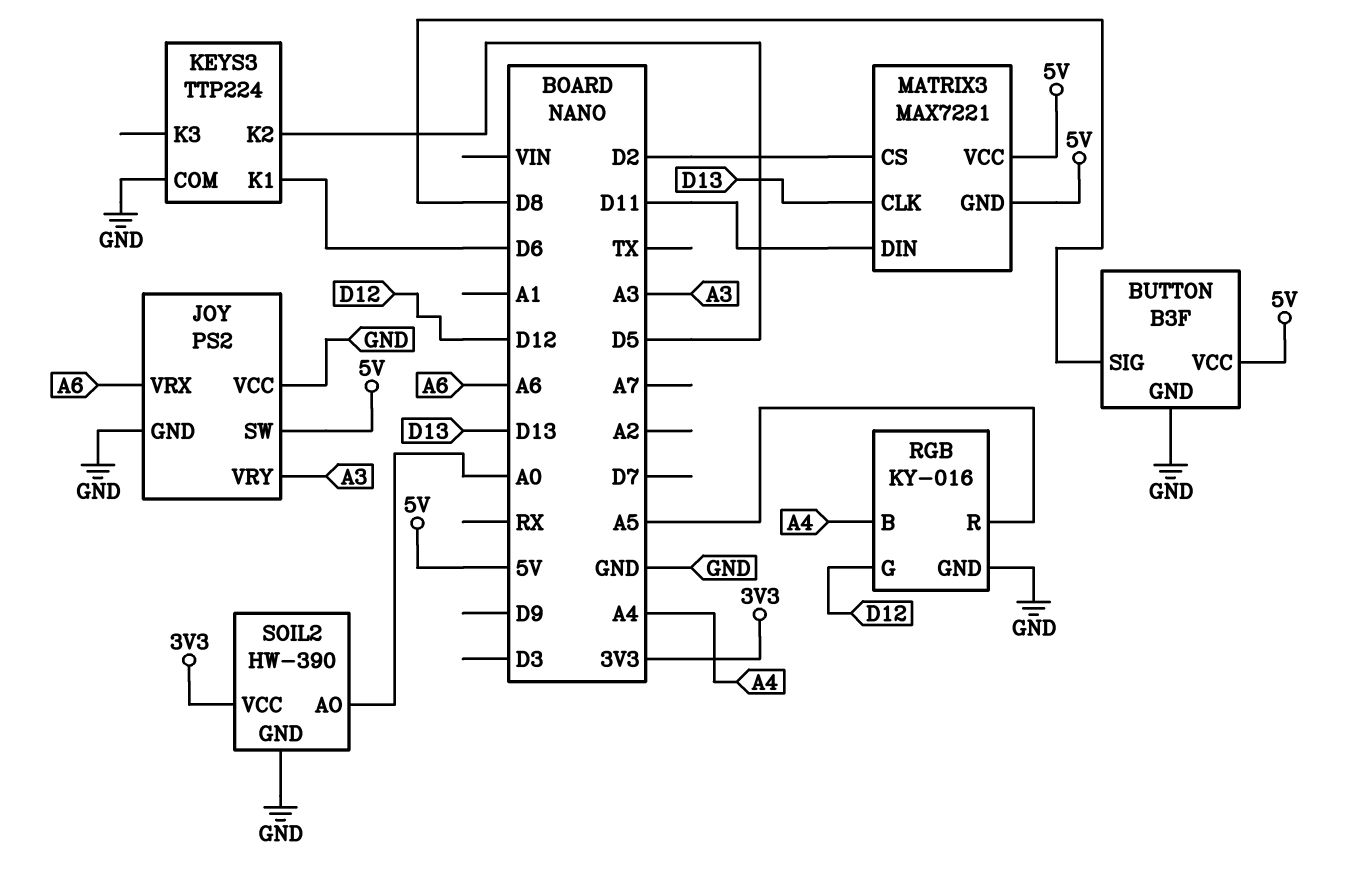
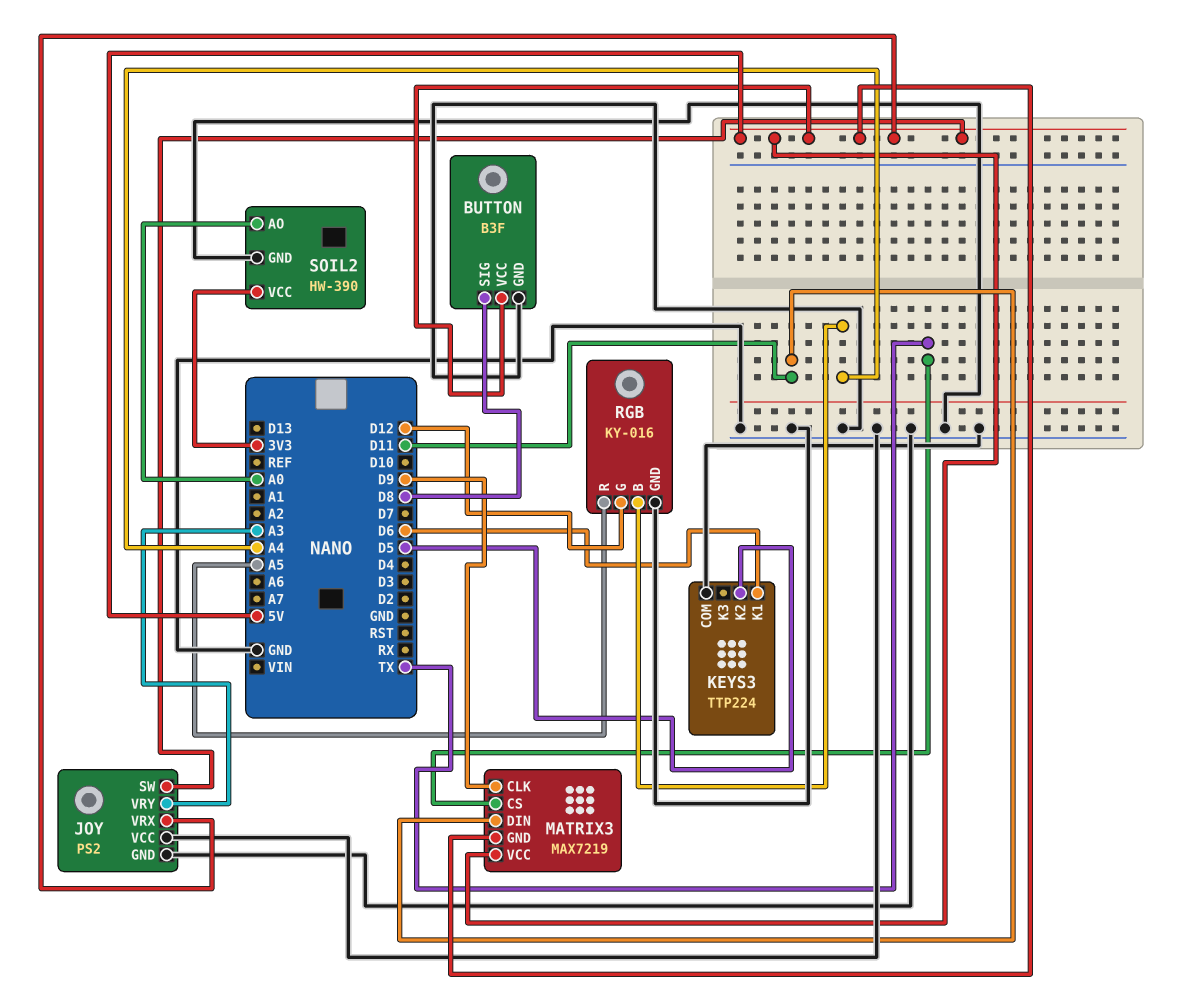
JOY pin VRX: A6 -> 5V
MATRIX3: MAX7221 -> MAX7219
MATRIX3 pin CLK: D13 -> D9
MATRIX3 pin CS: D2 -> TX

